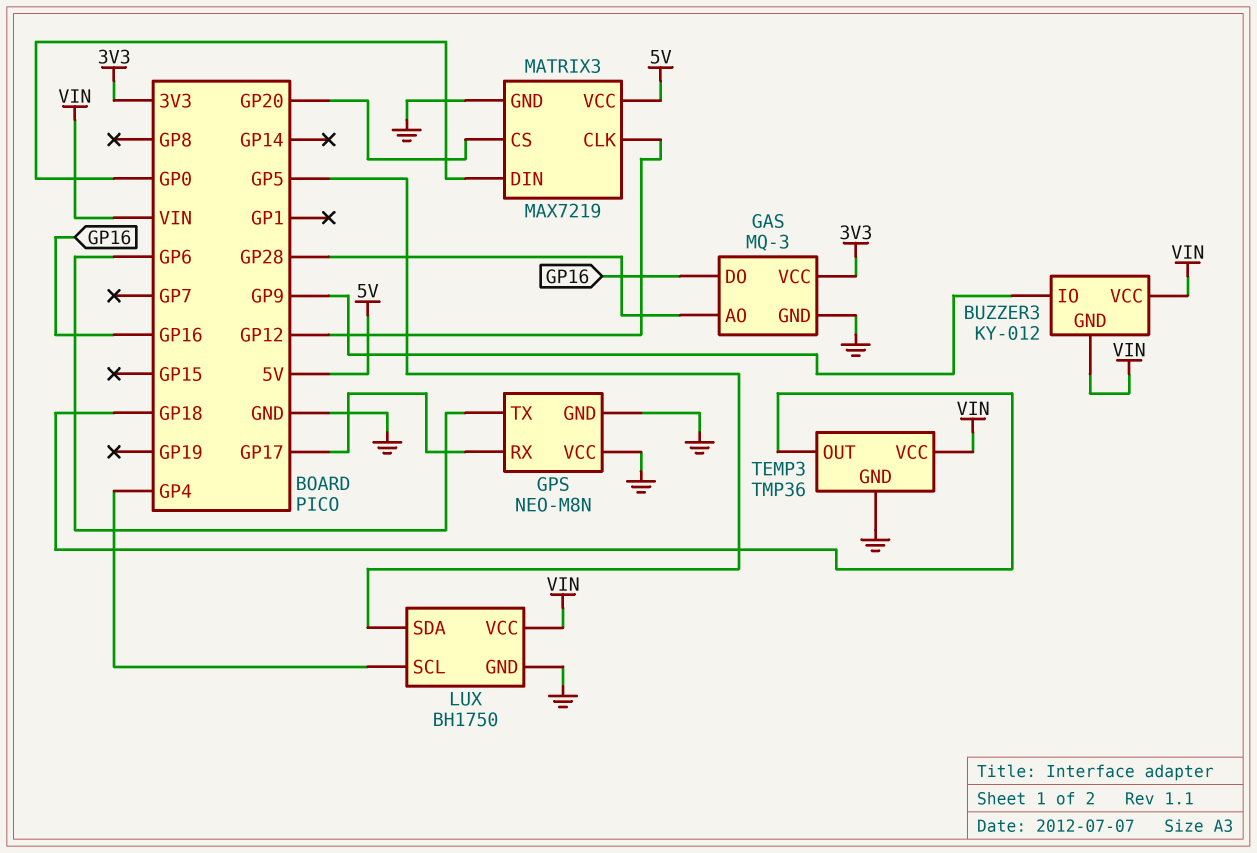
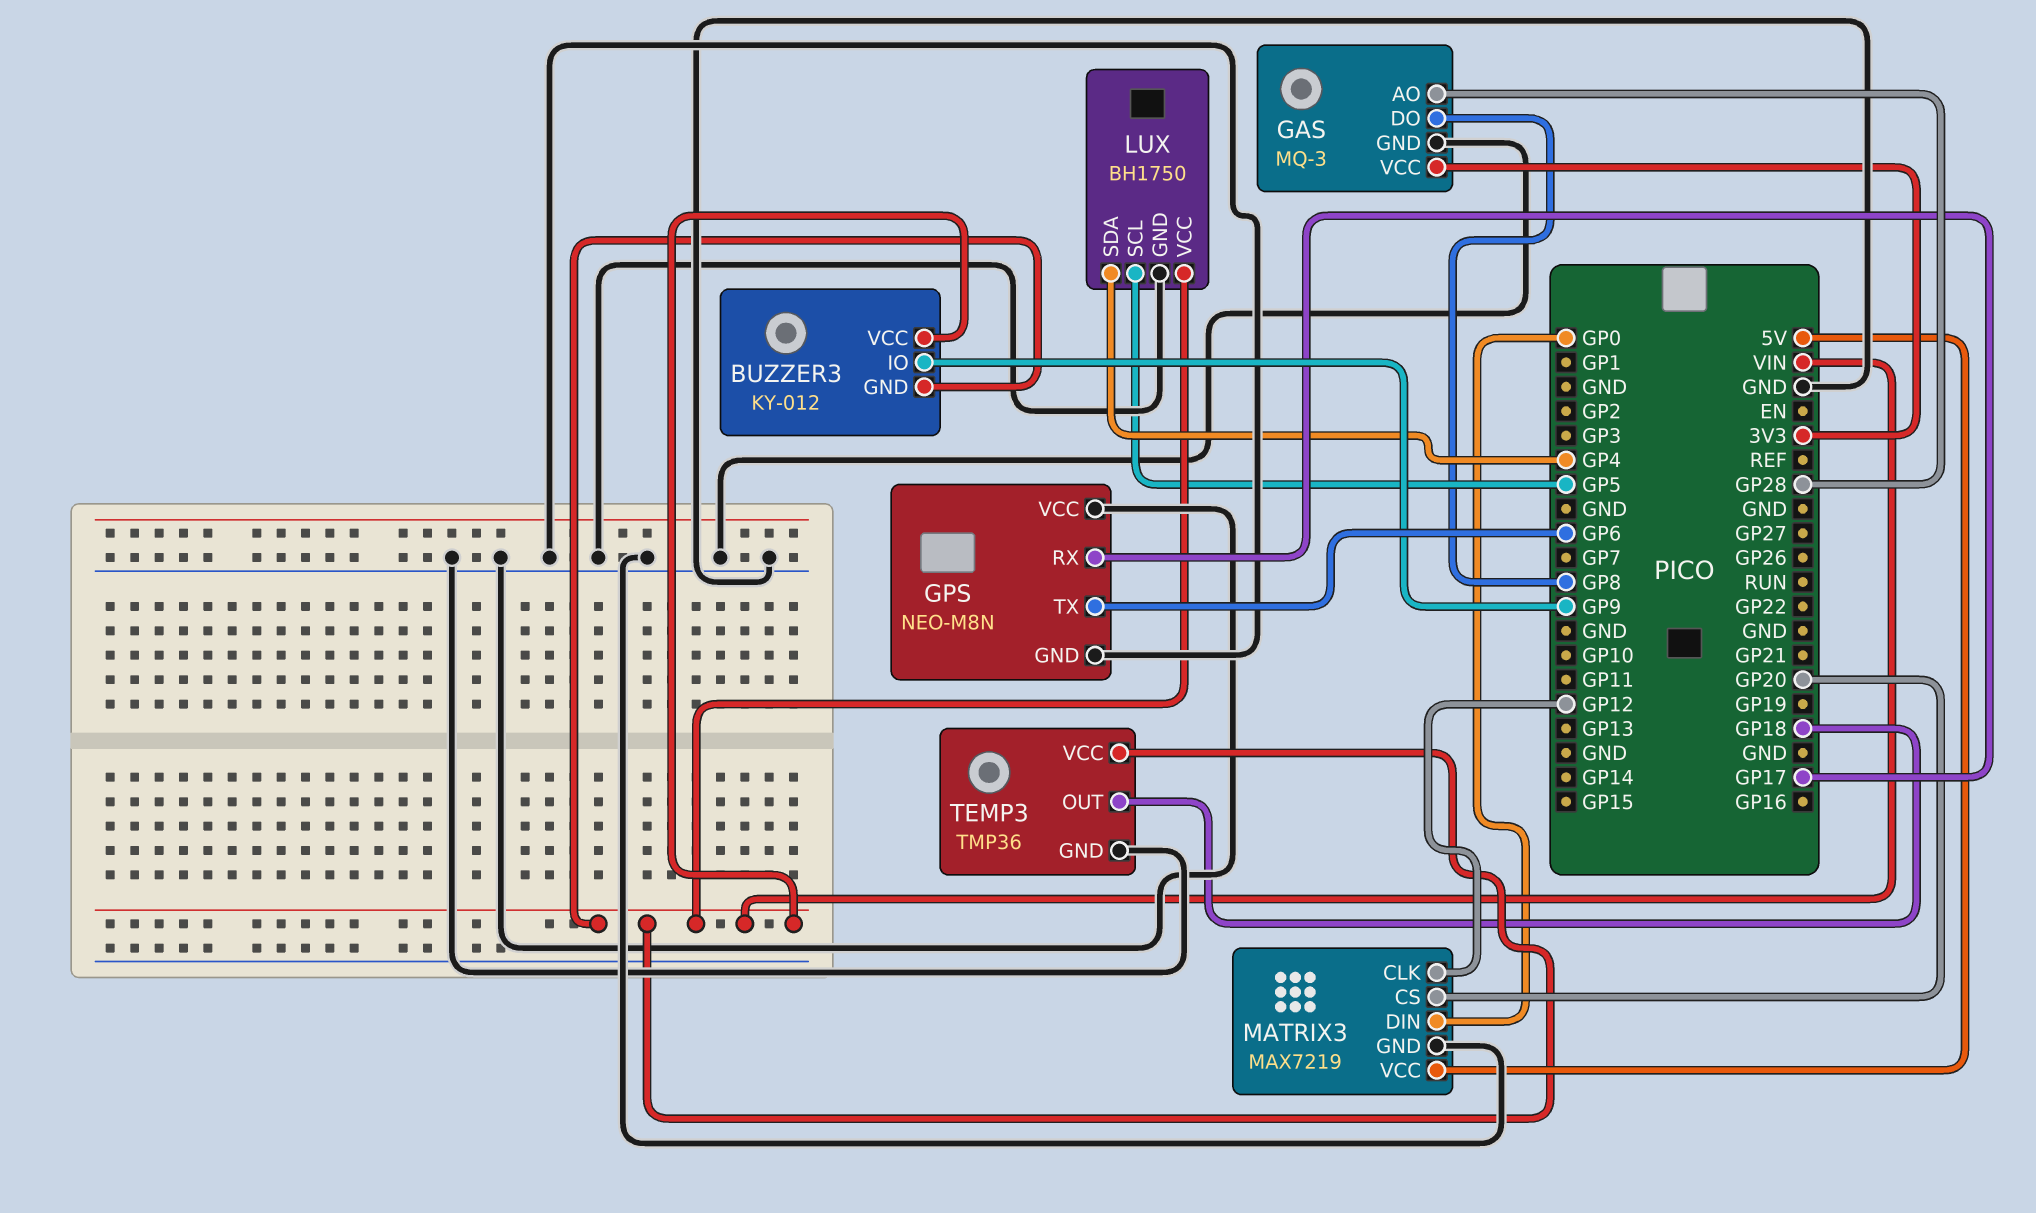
GAS pin DO: GP16 -> GP8
LUX pin SCL: GP4 -> GP5
LUX pin SDA: GP5 -> GP4

